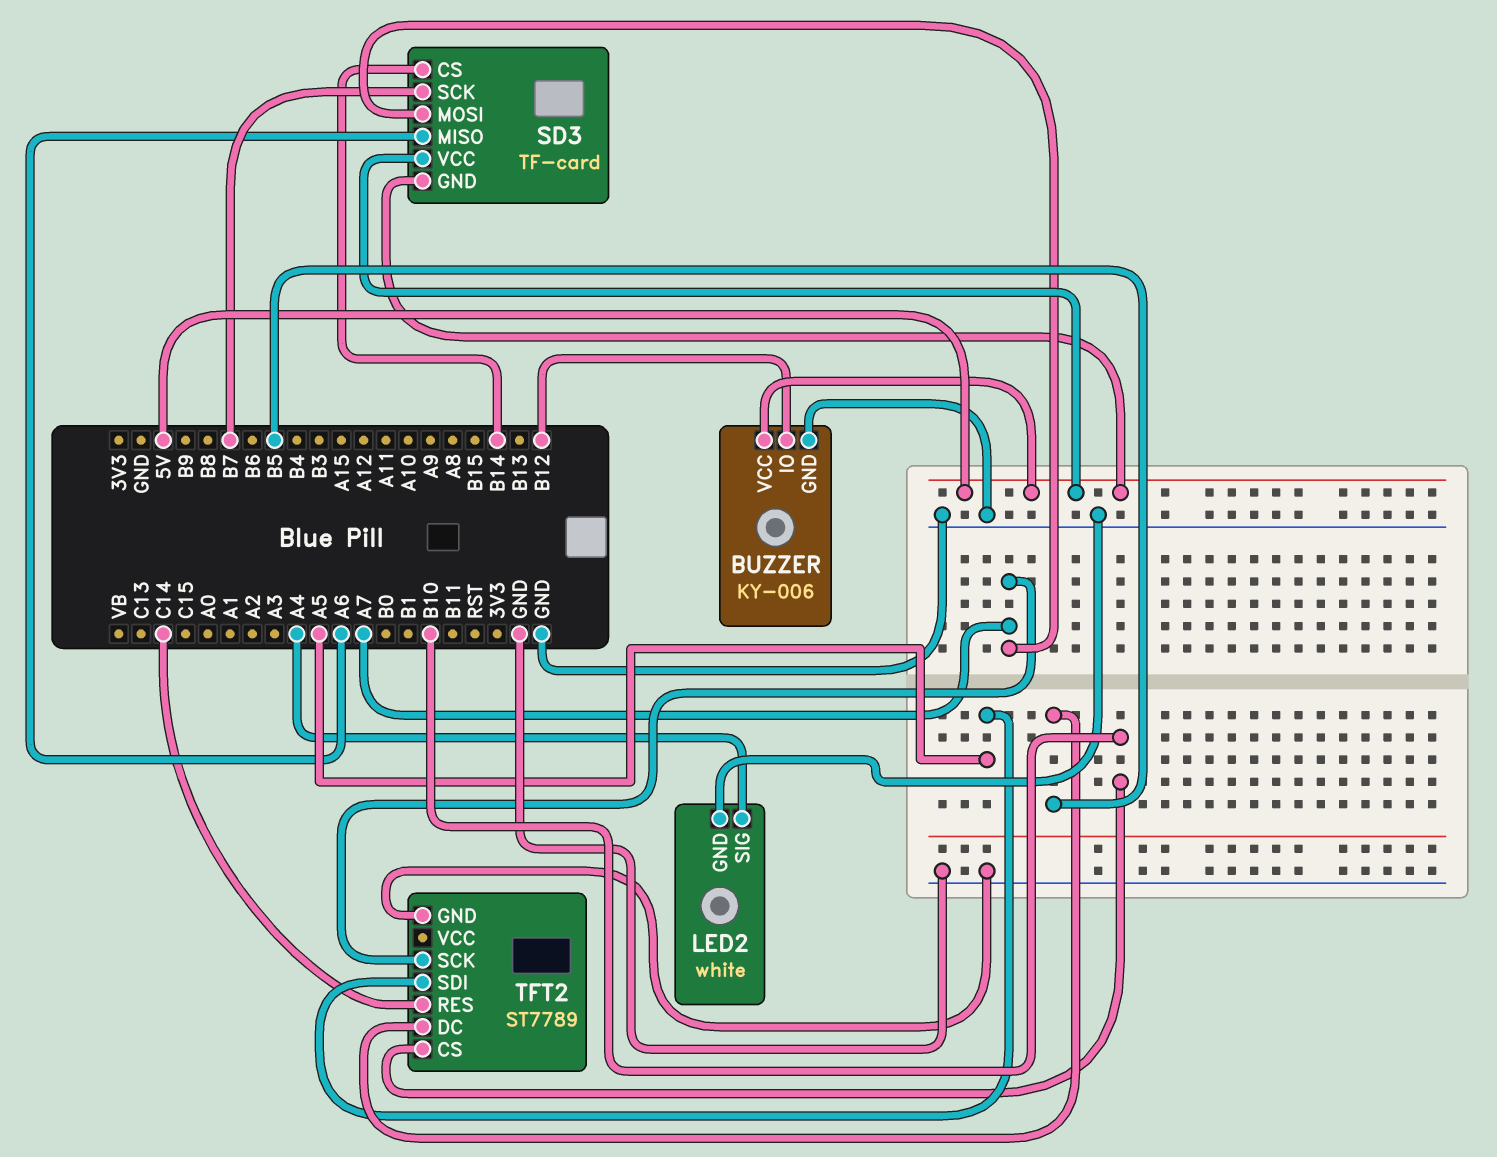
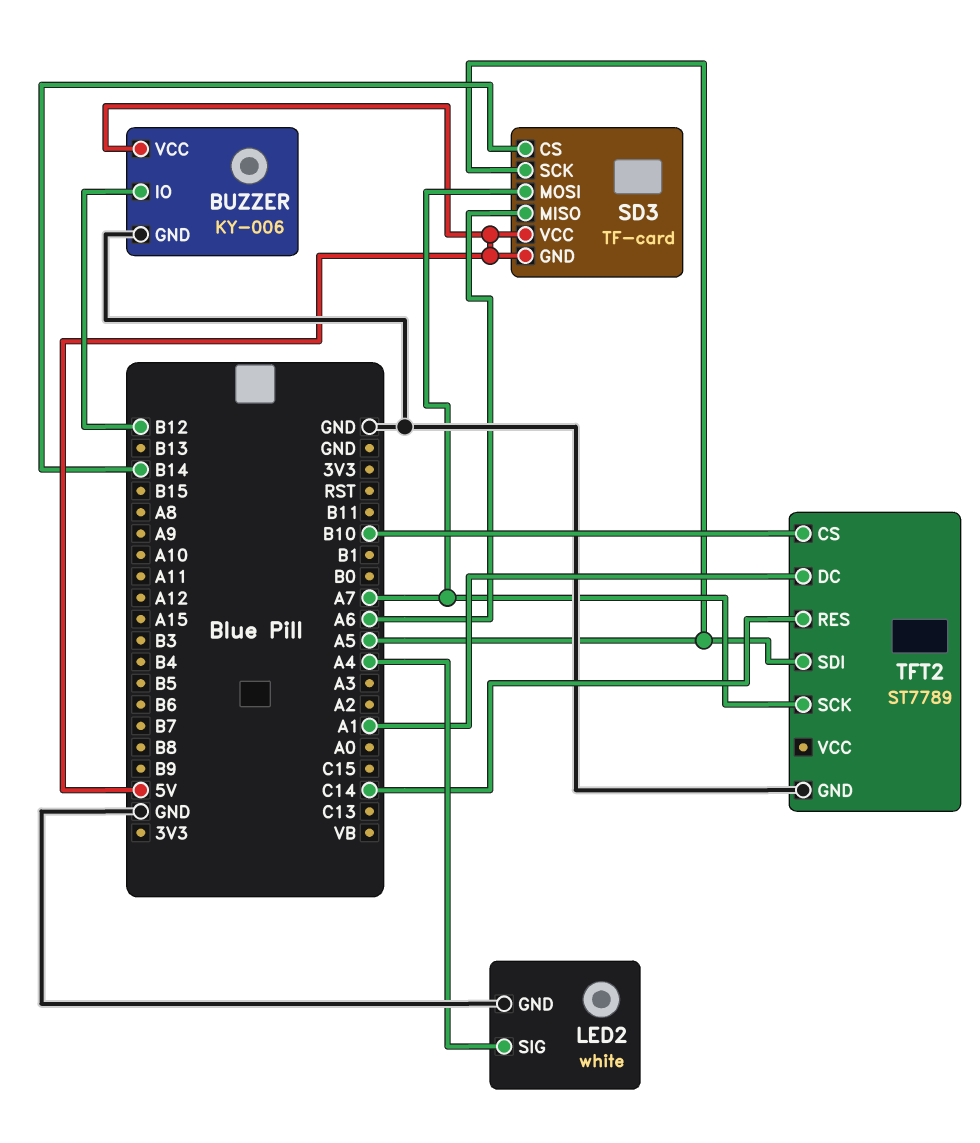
SD3 pin SCK: B7 -> A5
TFT2 pin DC: B5 -> A1

